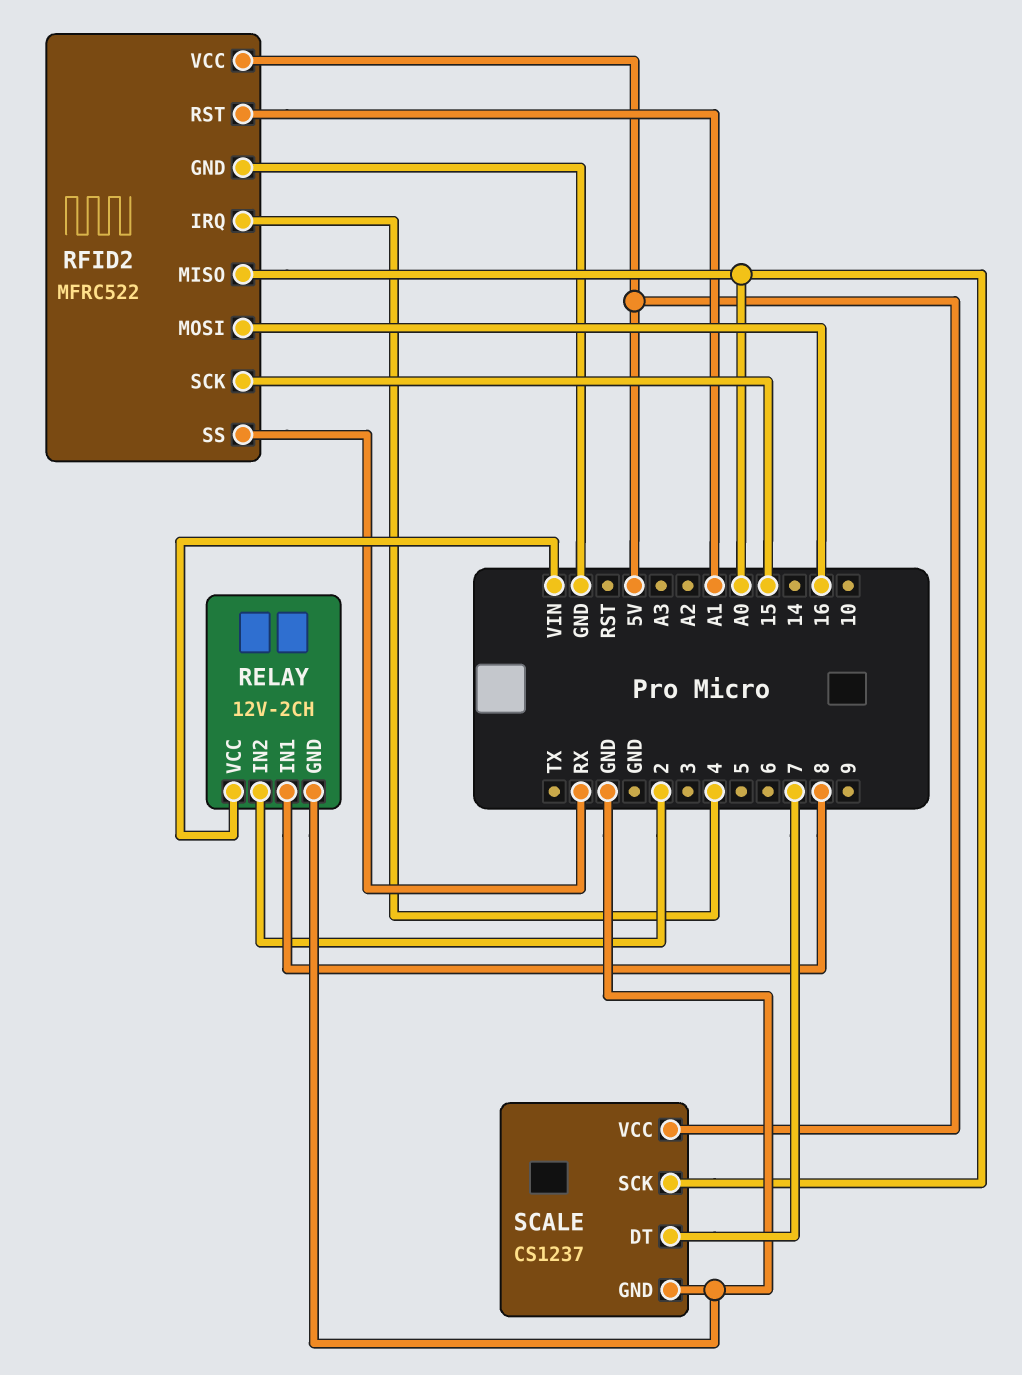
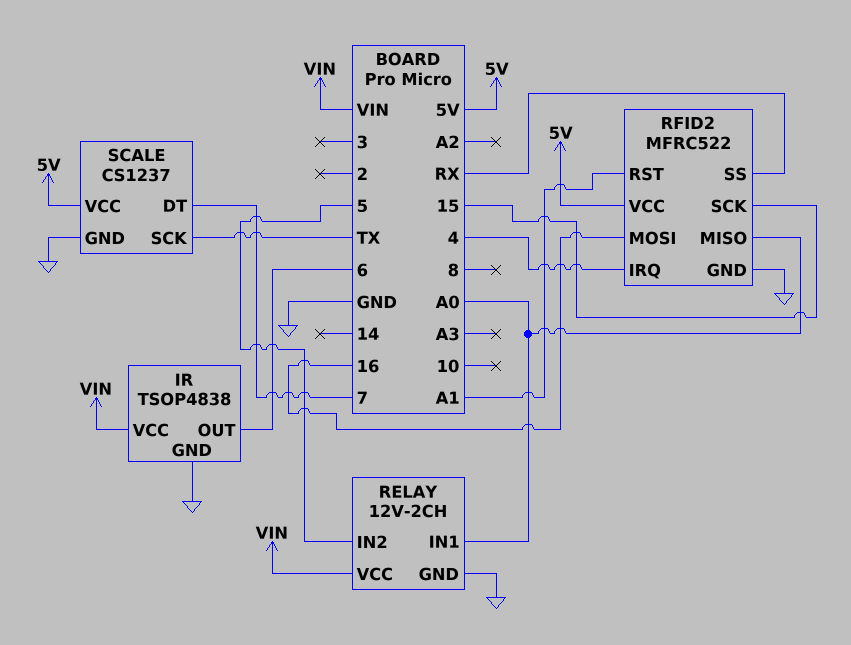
IR: none -> TSOP4838
IR pin GND: none -> GND
IR pin OUT: none -> 6
IR pin VCC: none -> VIN
RELAY pin IN1: 8 -> A0
RELAY pin IN2: 2 -> 5
SCALE pin SCK: A0 -> TX

